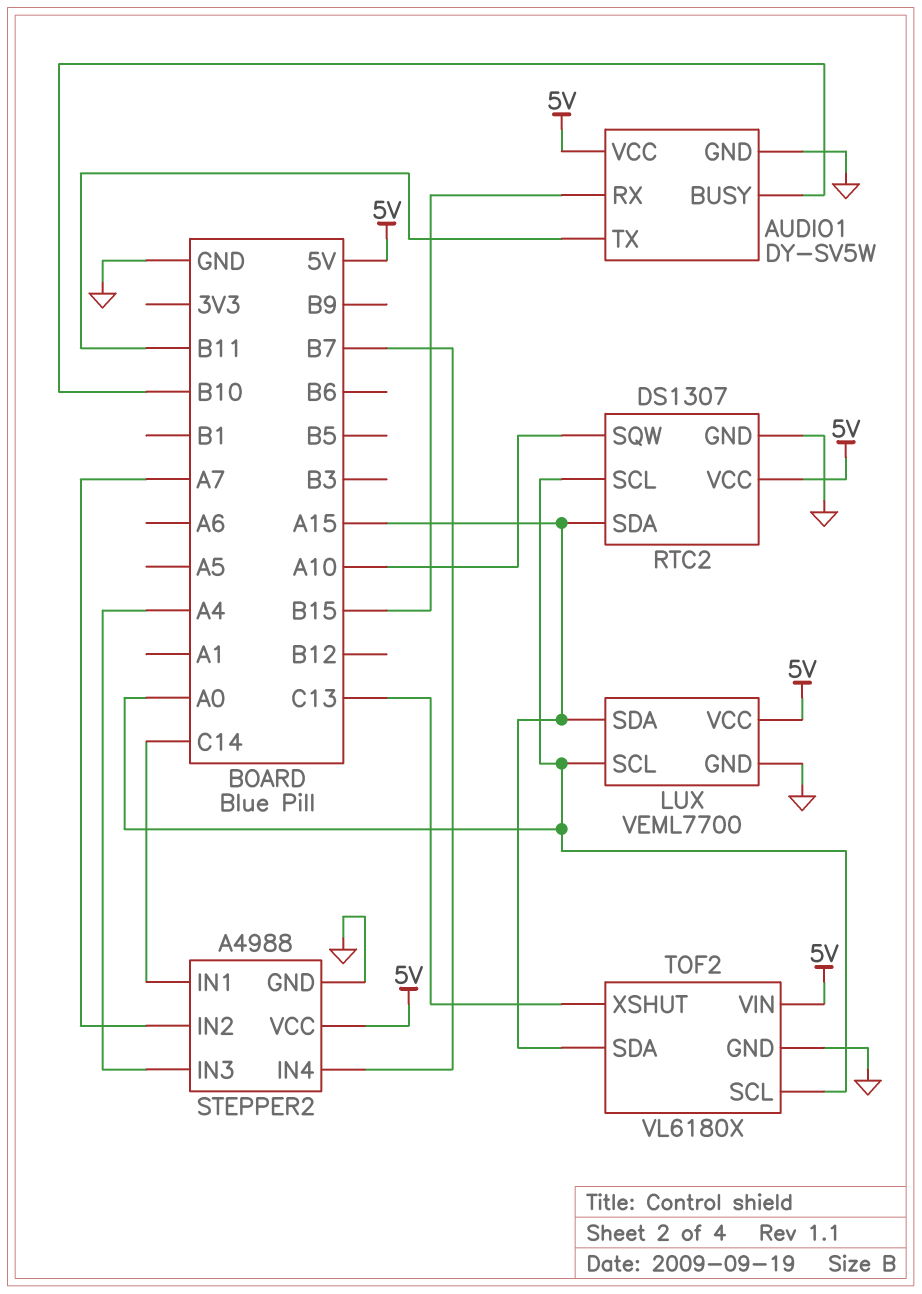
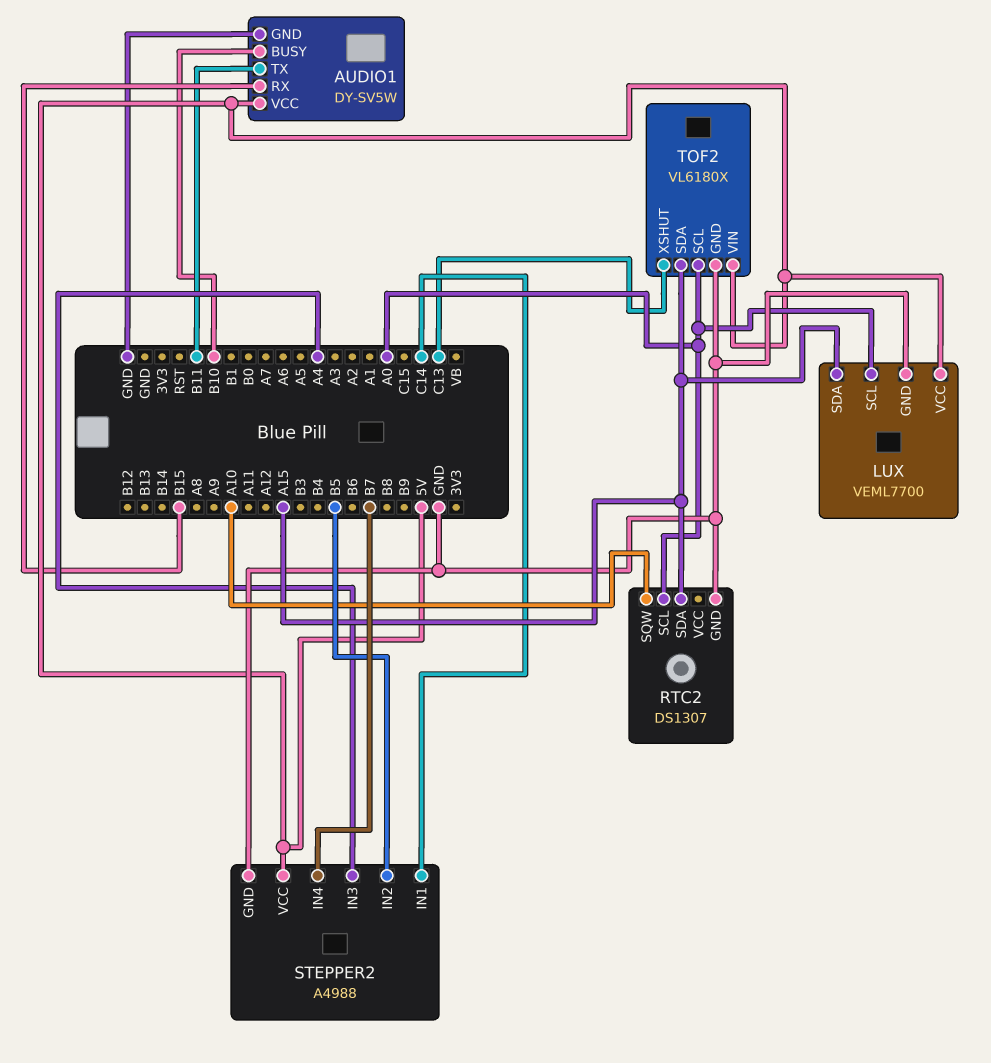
RTC2 pin VCC: 5V -> none
STEPPER2 pin IN2: A7 -> B5

